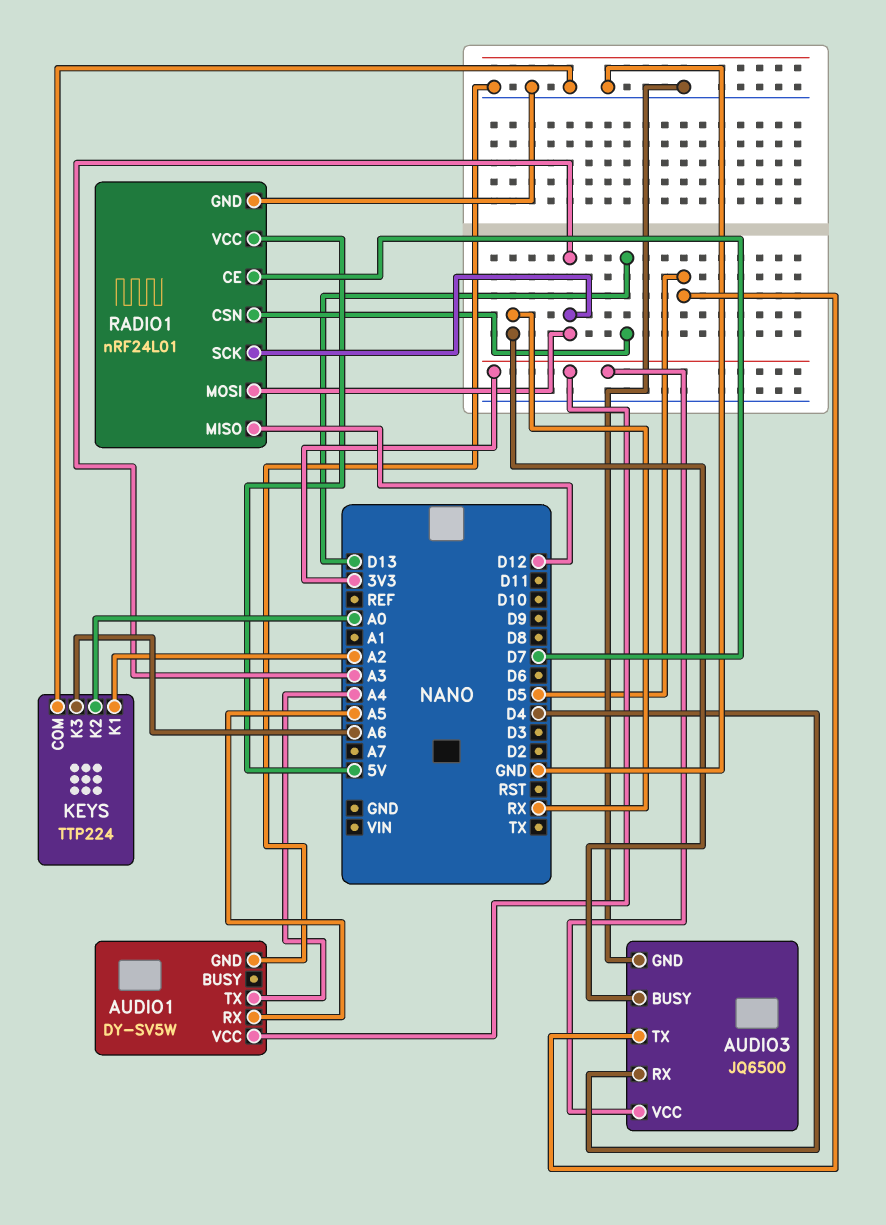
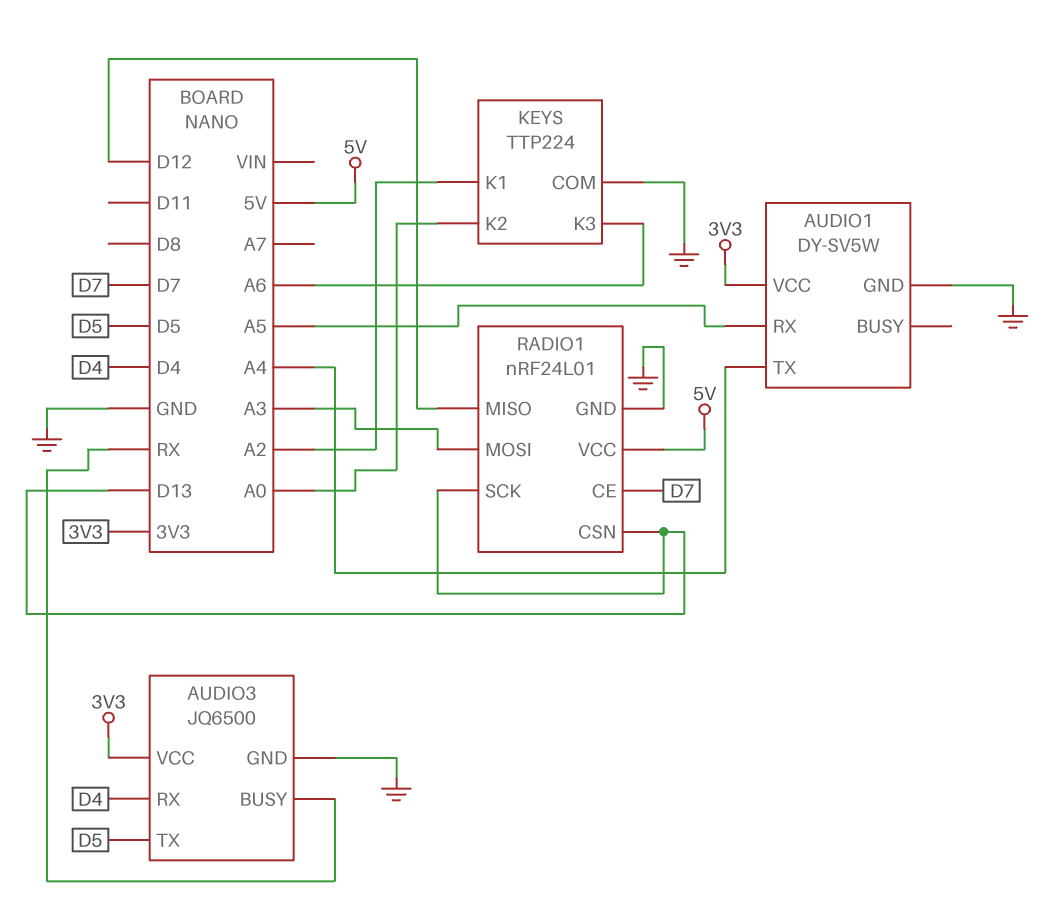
RADIO1 pin SCK: A3 -> D13

